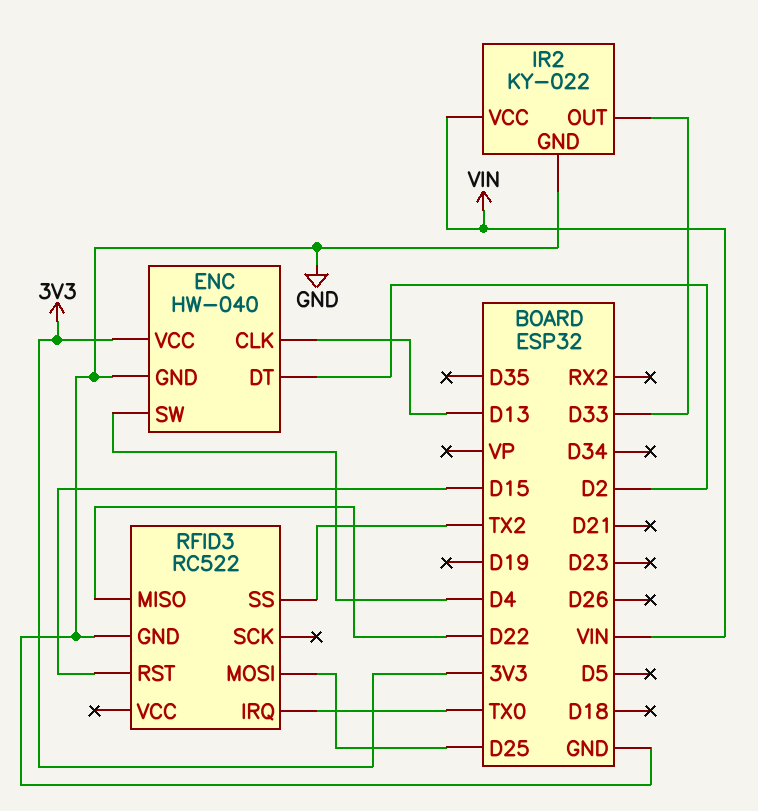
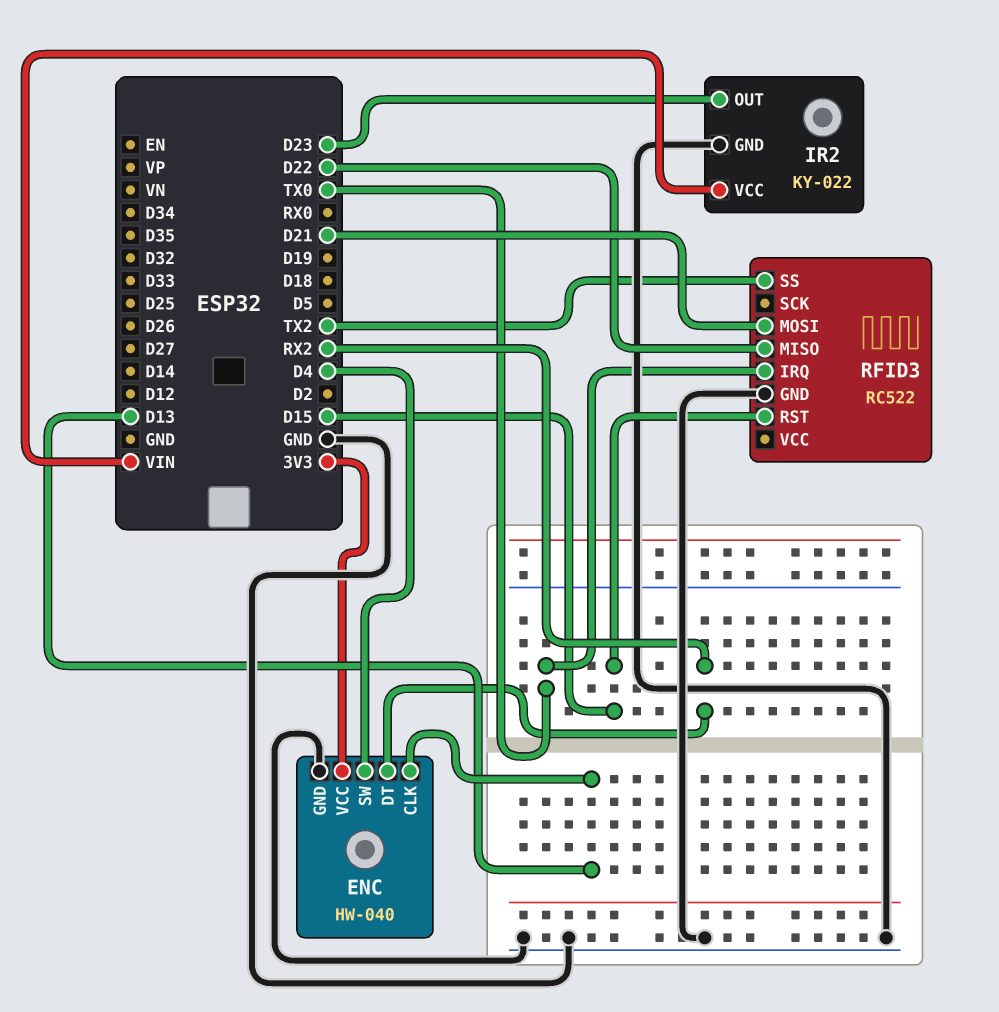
ENC pin DT: D2 -> RX2
IR2 pin OUT: D33 -> D23
RFID3 pin MOSI: D25 -> D21

